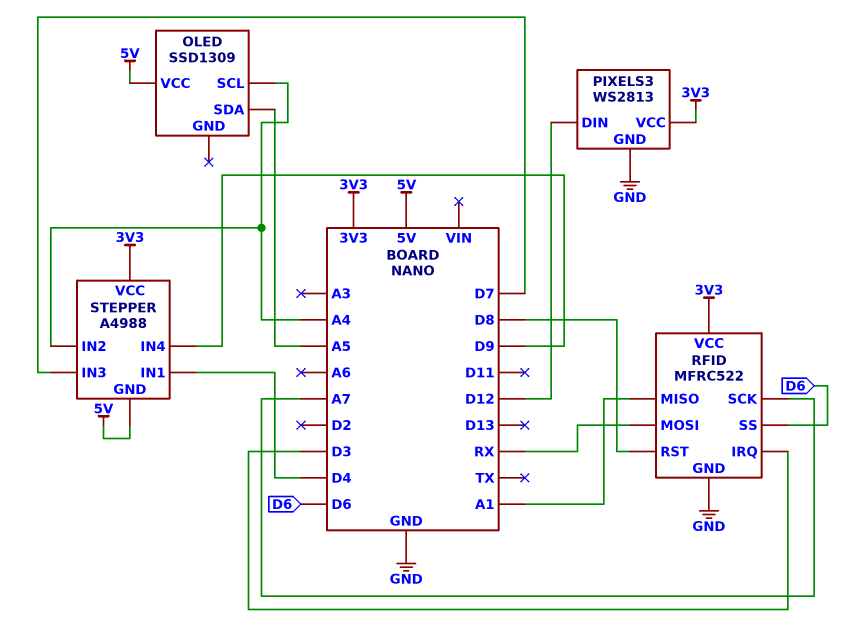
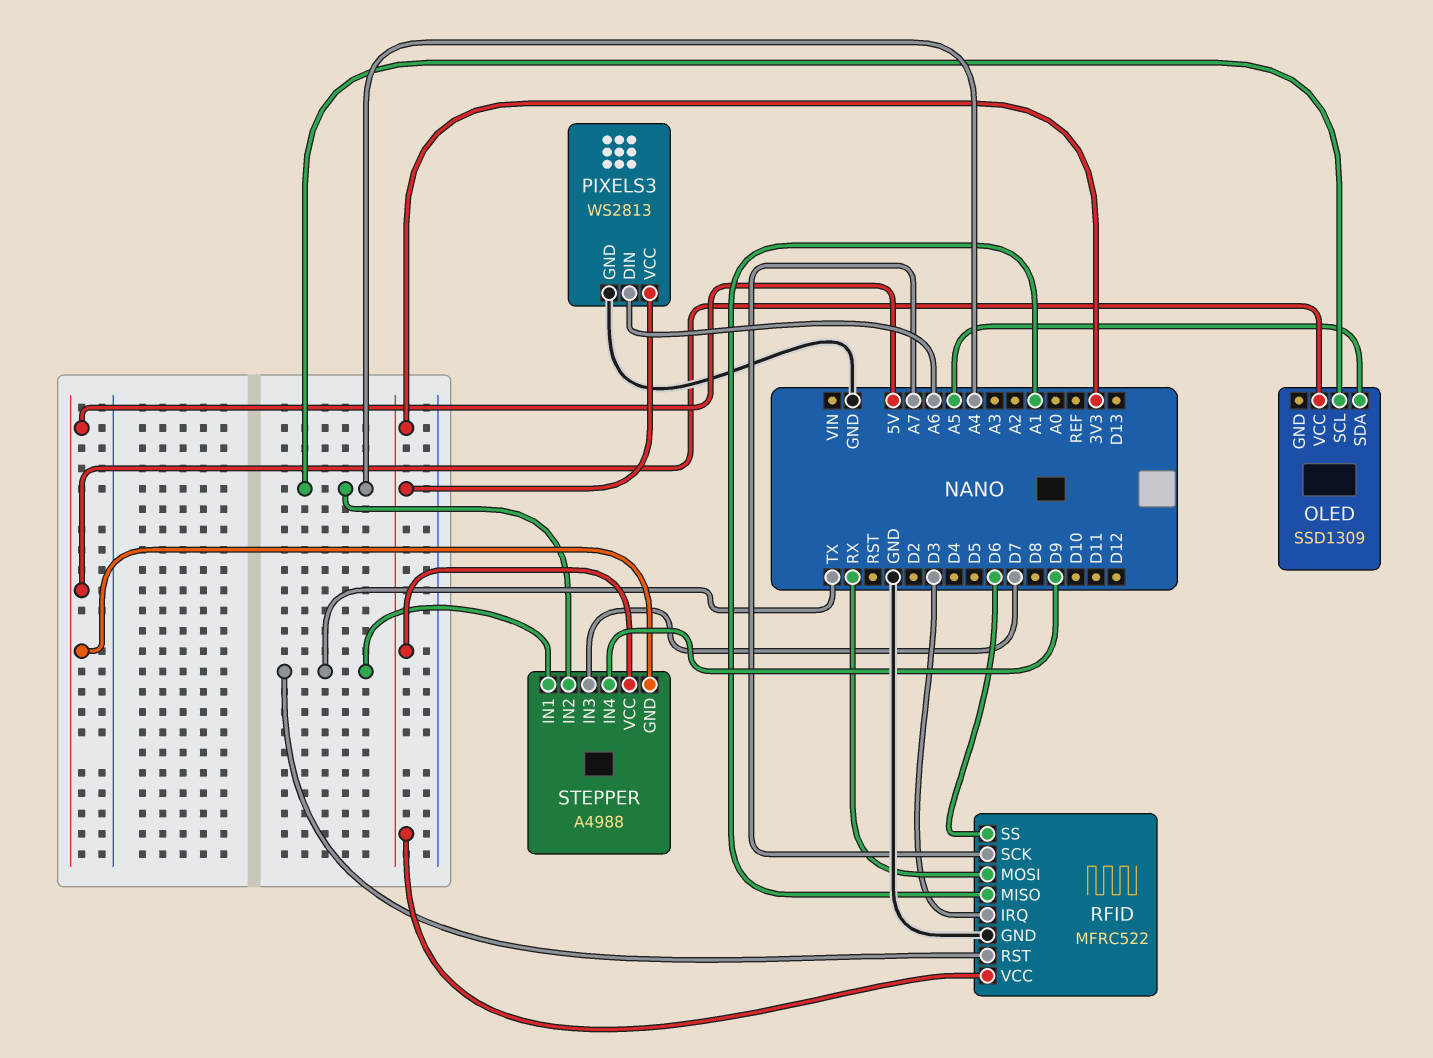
PIXELS3 pin DIN: D12 -> A6
RFID pin RST: D8 -> TX
STEPPER pin IN1: D4 -> TX

